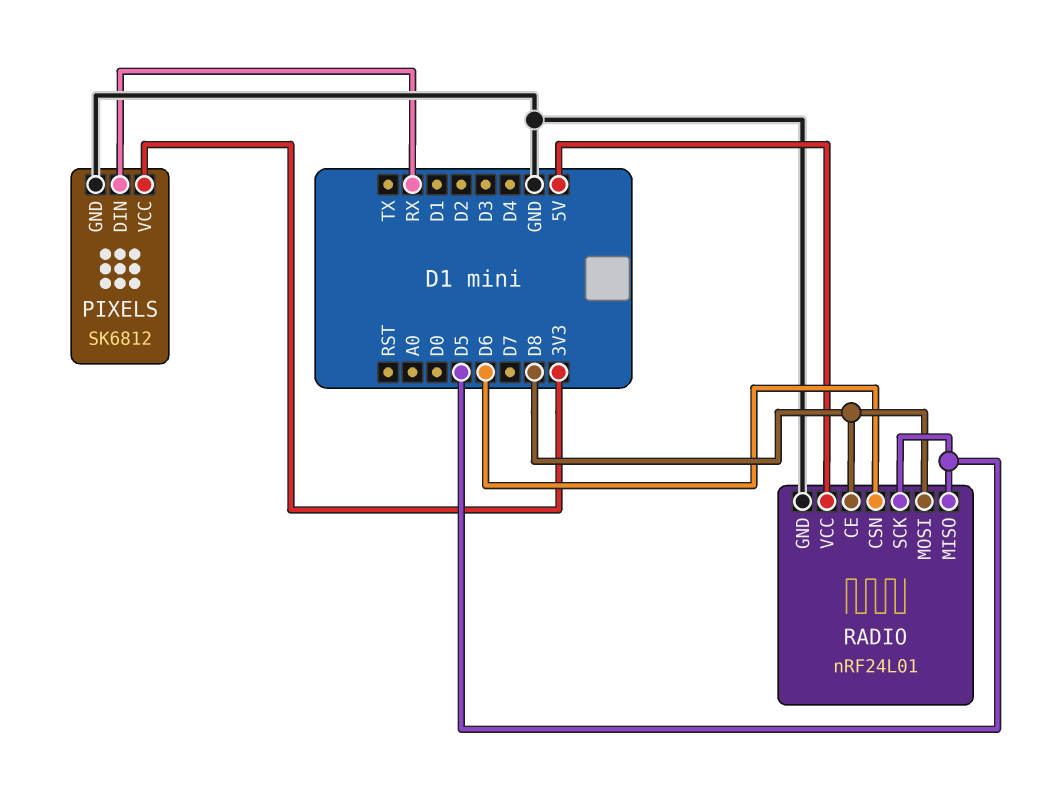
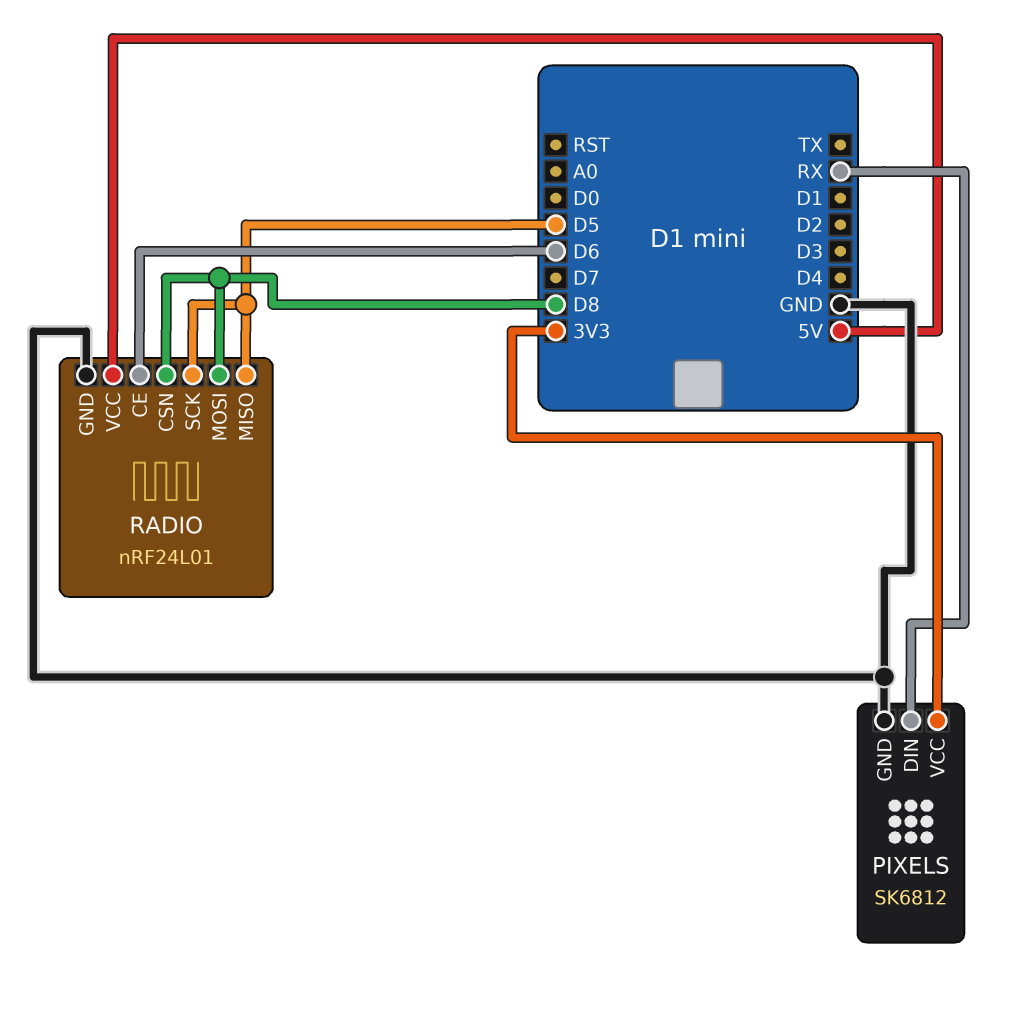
RADIO pin CE: D8 -> D6
RADIO pin CSN: D6 -> D8

